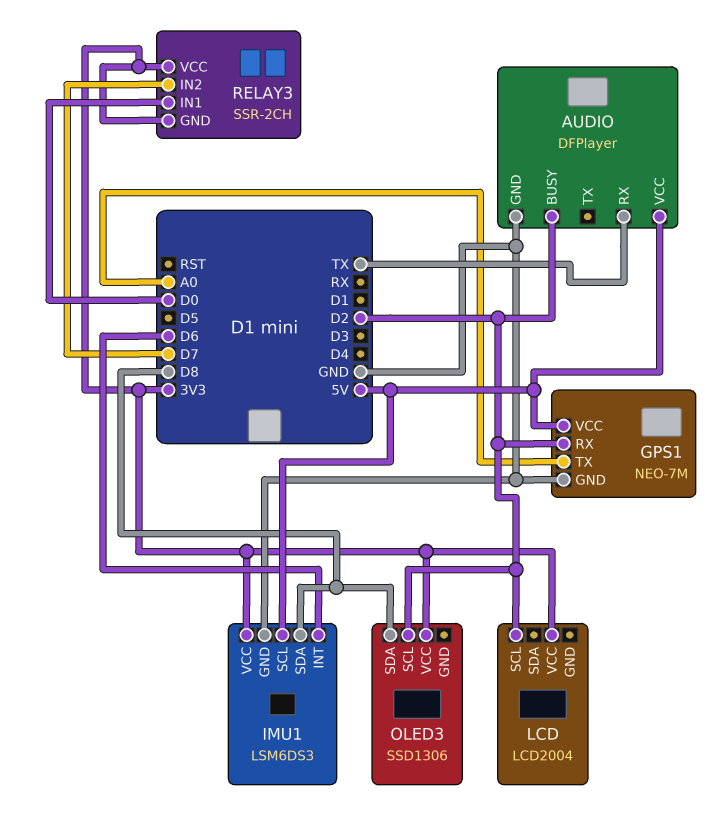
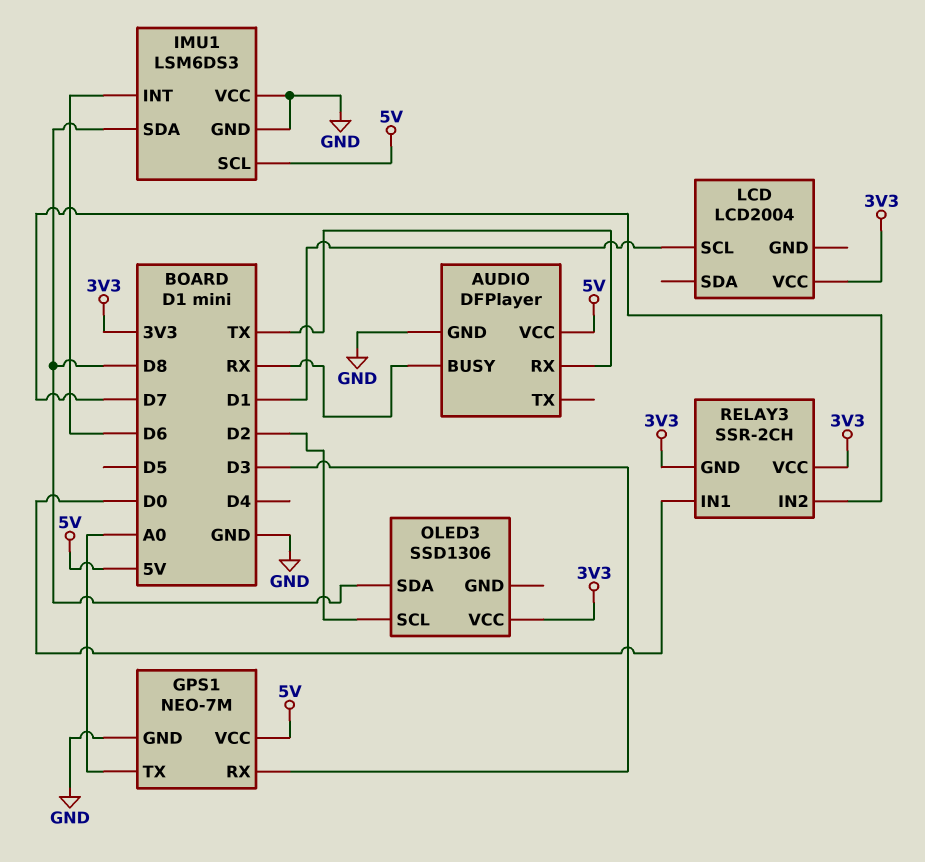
AUDIO pin BUSY: D2 -> RX
GPS1 pin RX: D2 -> D3
IMU1 pin VCC: 3V3 -> GND
LCD pin SCL: D2 -> D1

